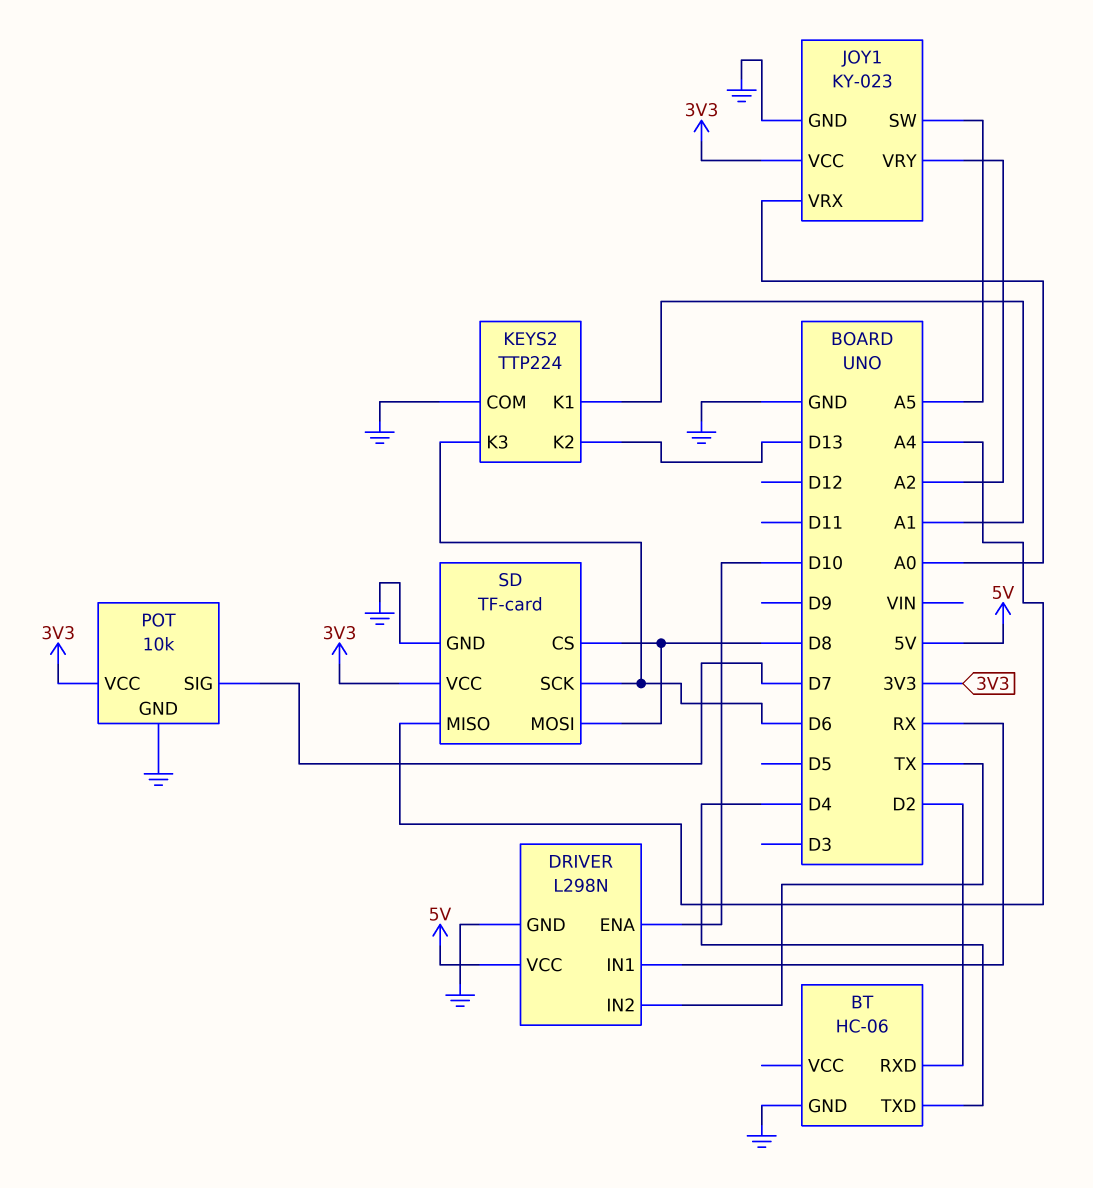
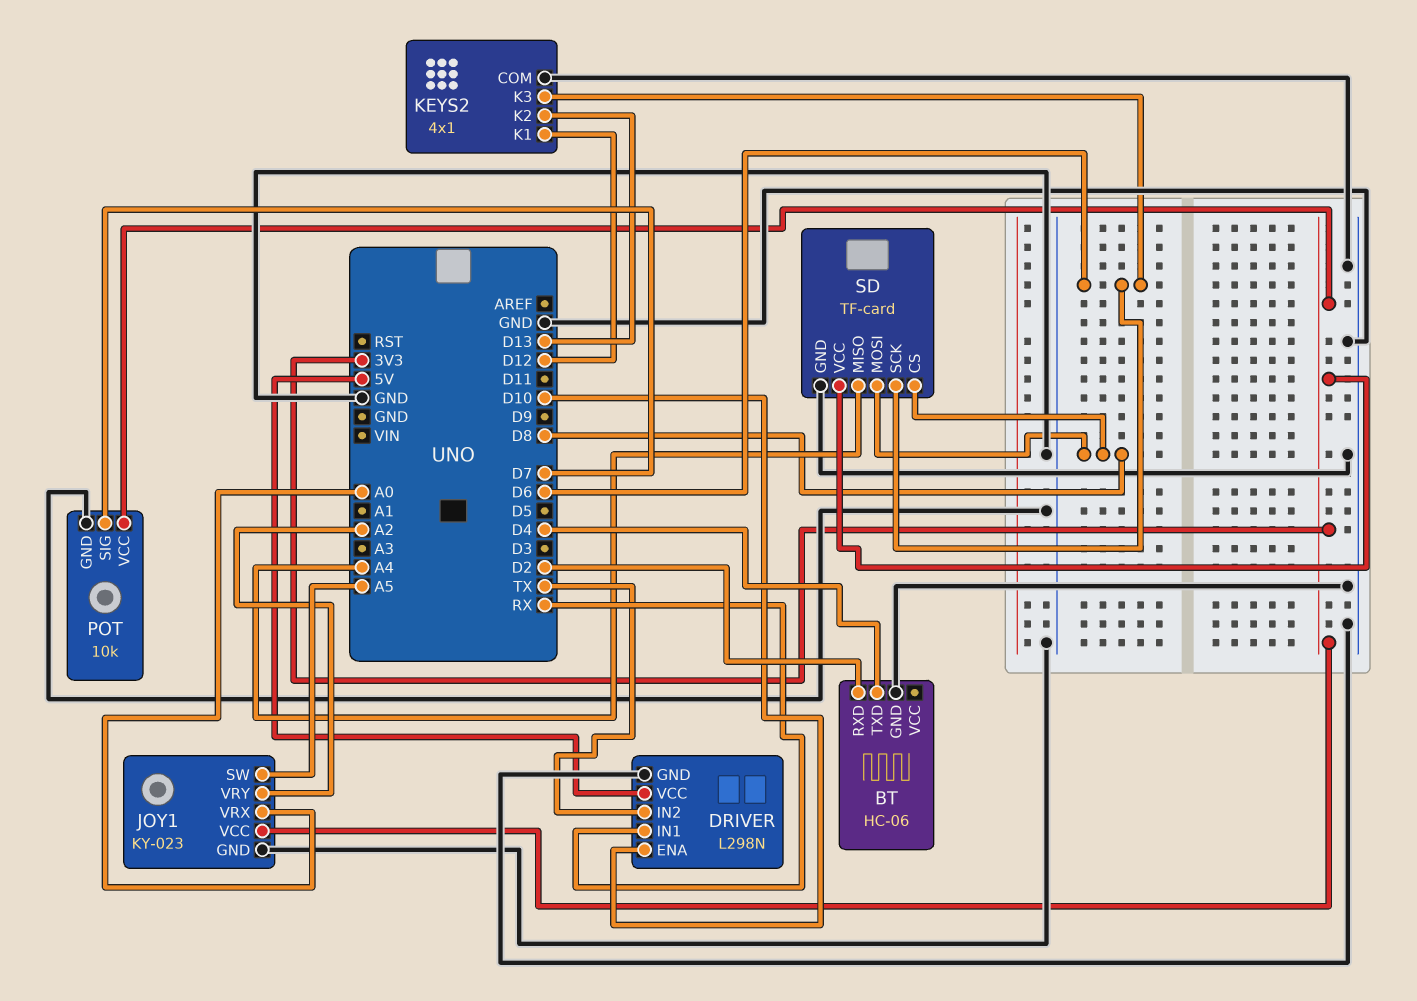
KEYS2: TTP224 -> 4x1
KEYS2 pin K1: A1 -> D12

